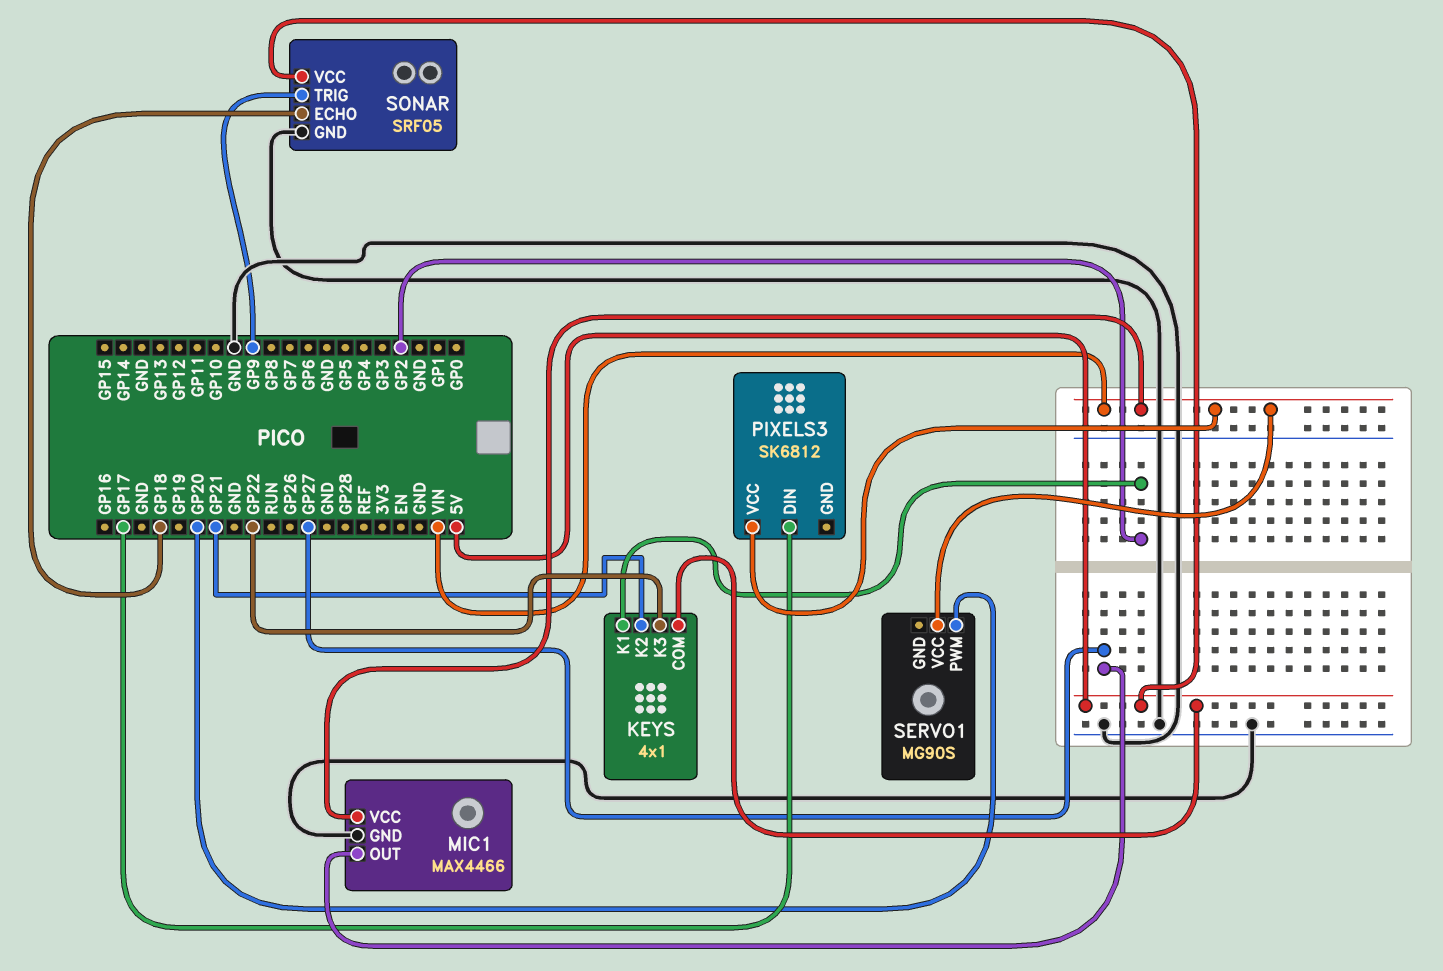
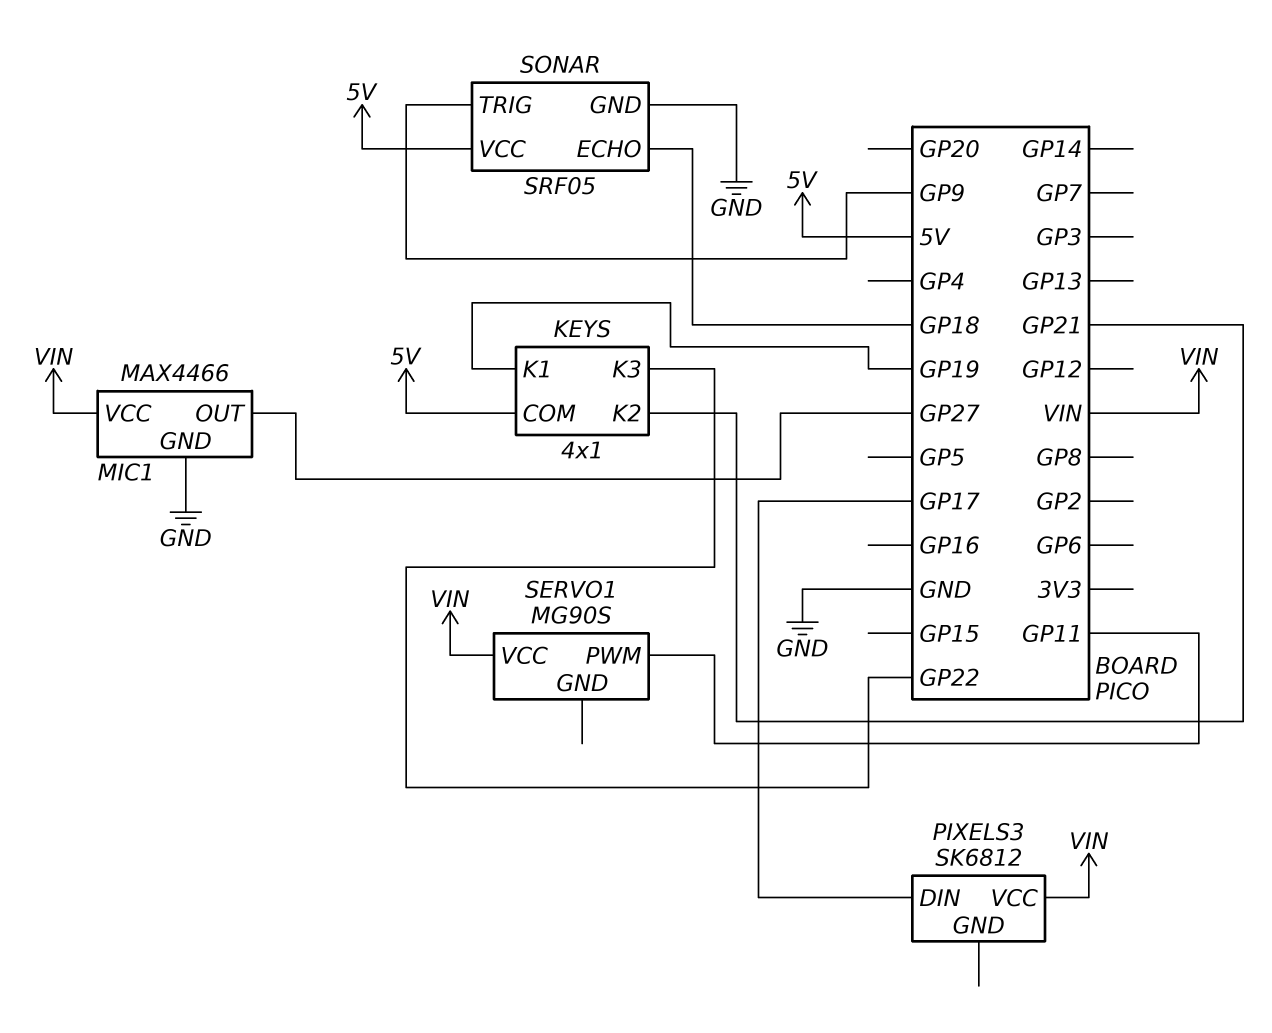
KEYS pin K1: GP2 -> GP19
SERVO1 pin PWM: GP20 -> GP11

